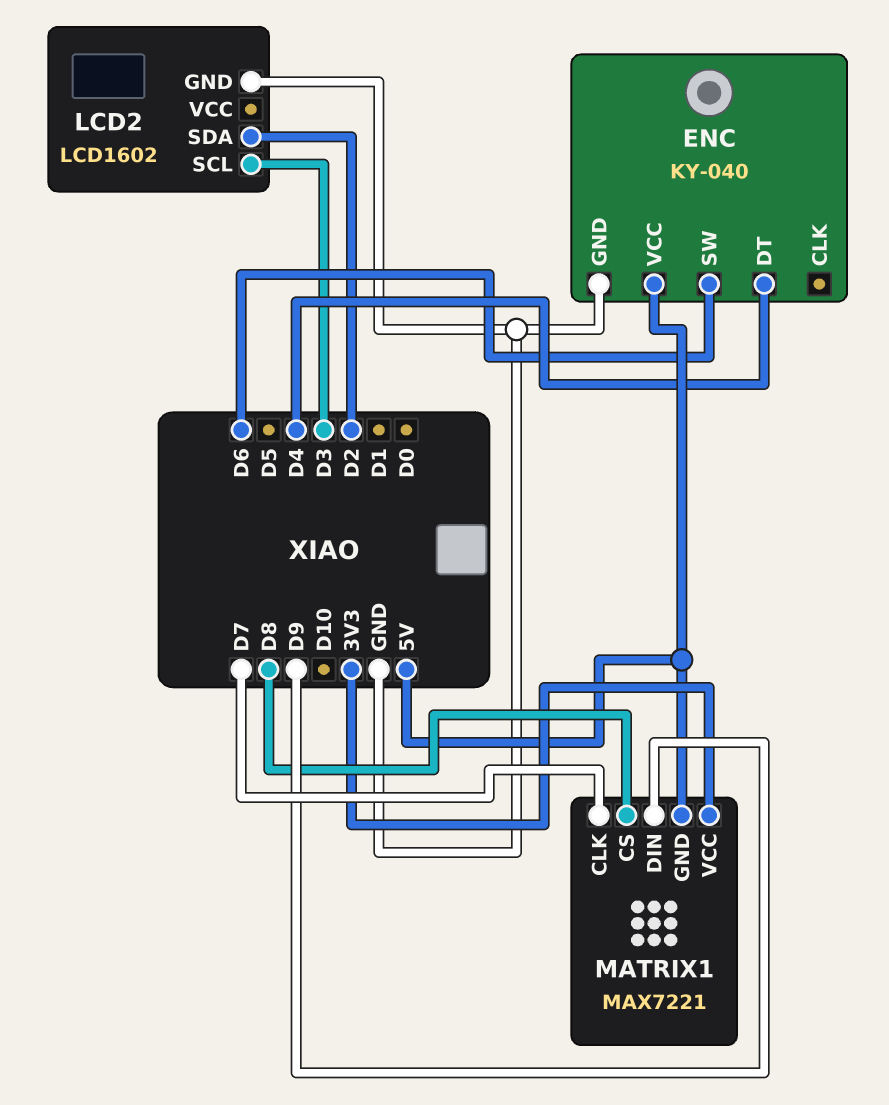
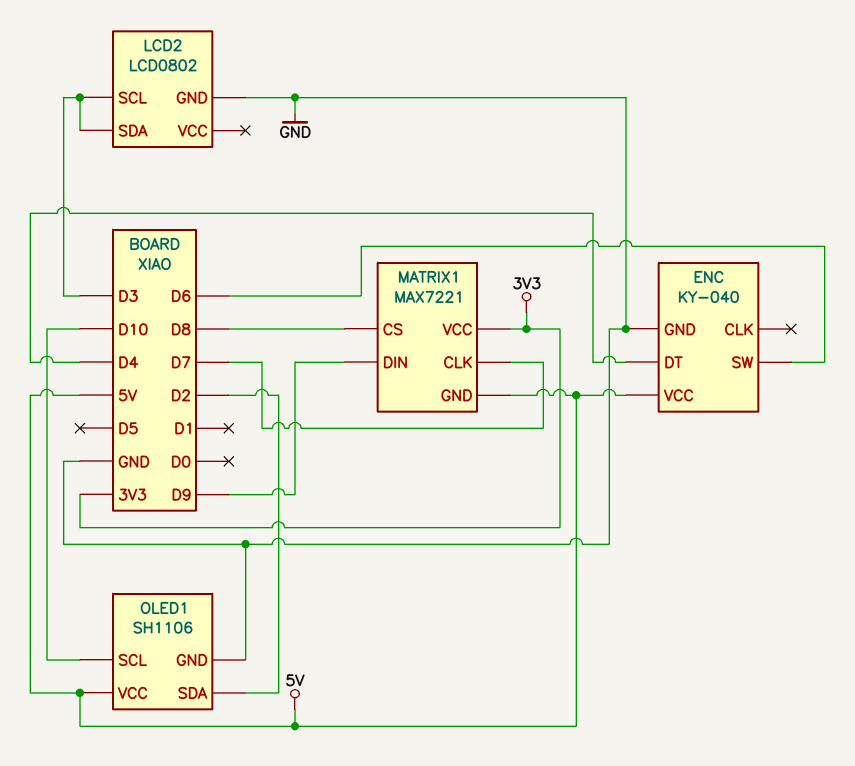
LCD2: LCD1602 -> LCD0802
LCD2 pin SDA: D2 -> D3
OLED1: none -> SH1106
OLED1 pin GND: none -> GND
OLED1 pin SCL: none -> D10
OLED1 pin SDA: none -> D2
OLED1 pin VCC: none -> 5V

